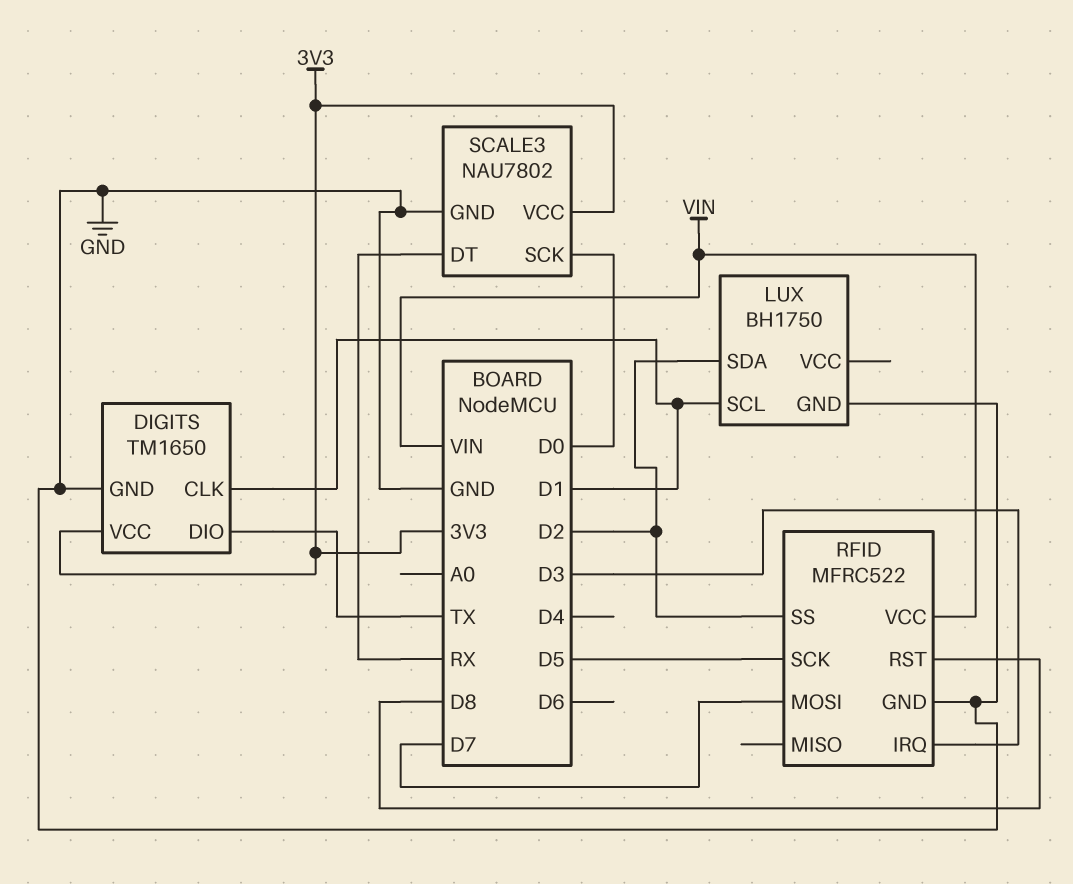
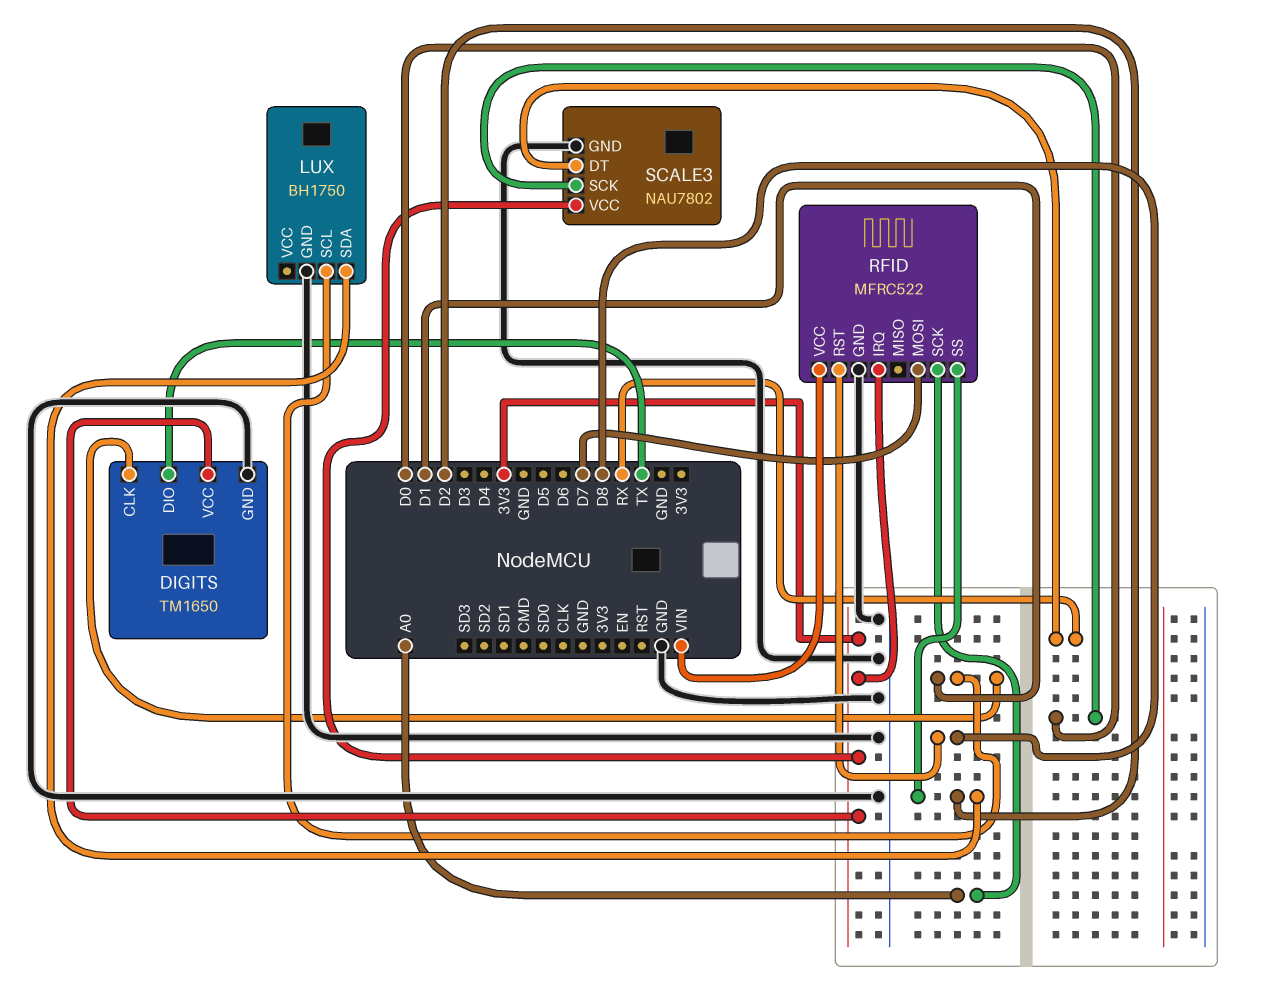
RFID pin IRQ: D3 -> 3V3
RFID pin SCK: D5 -> A0

